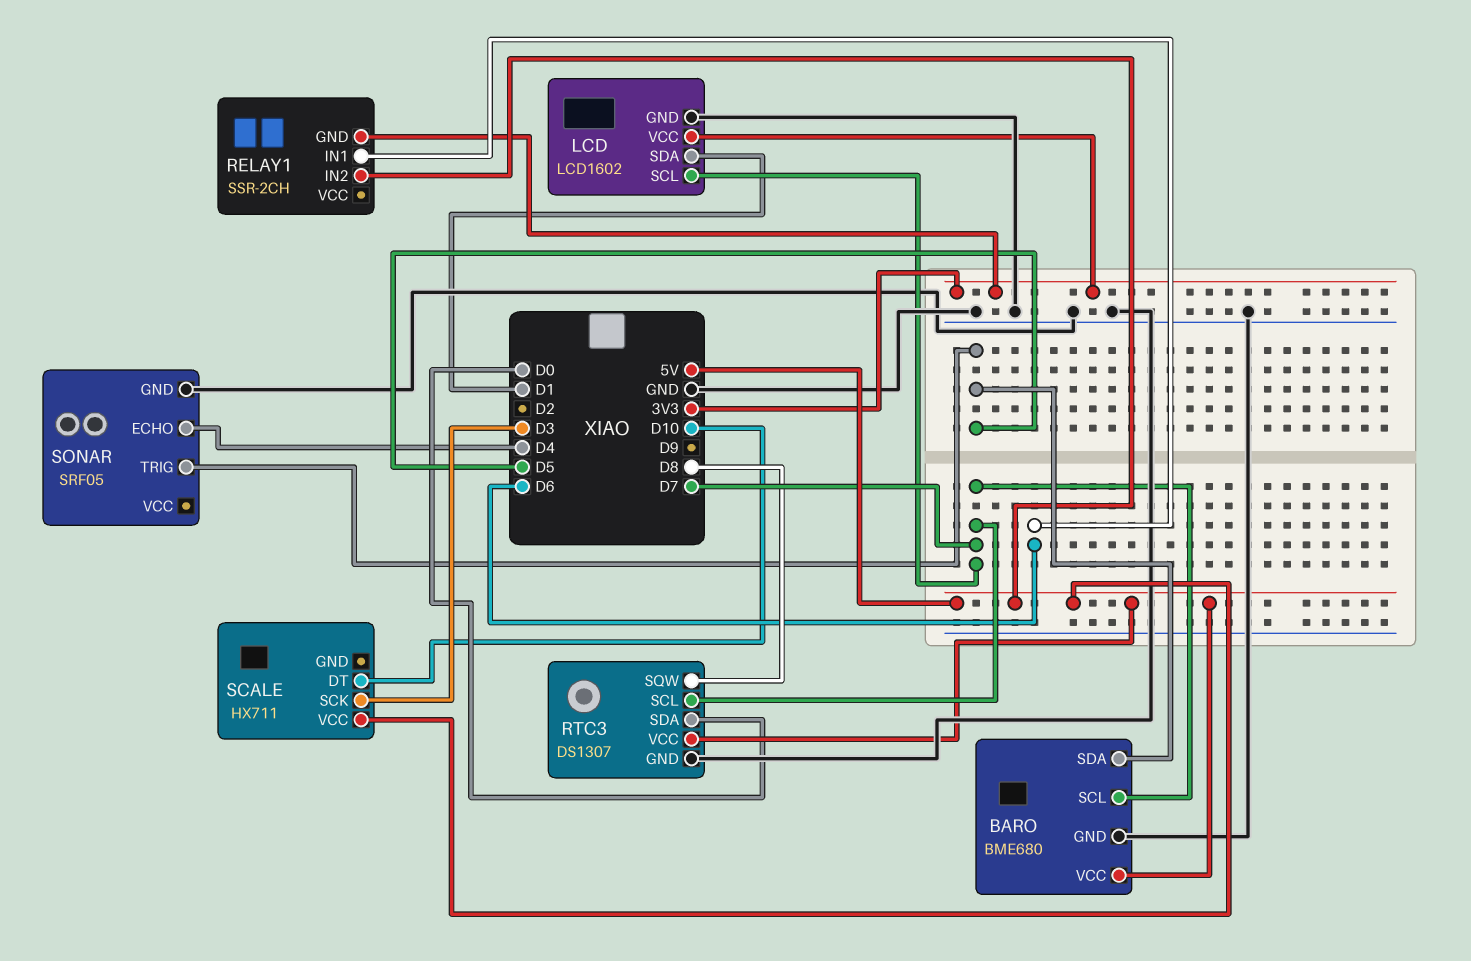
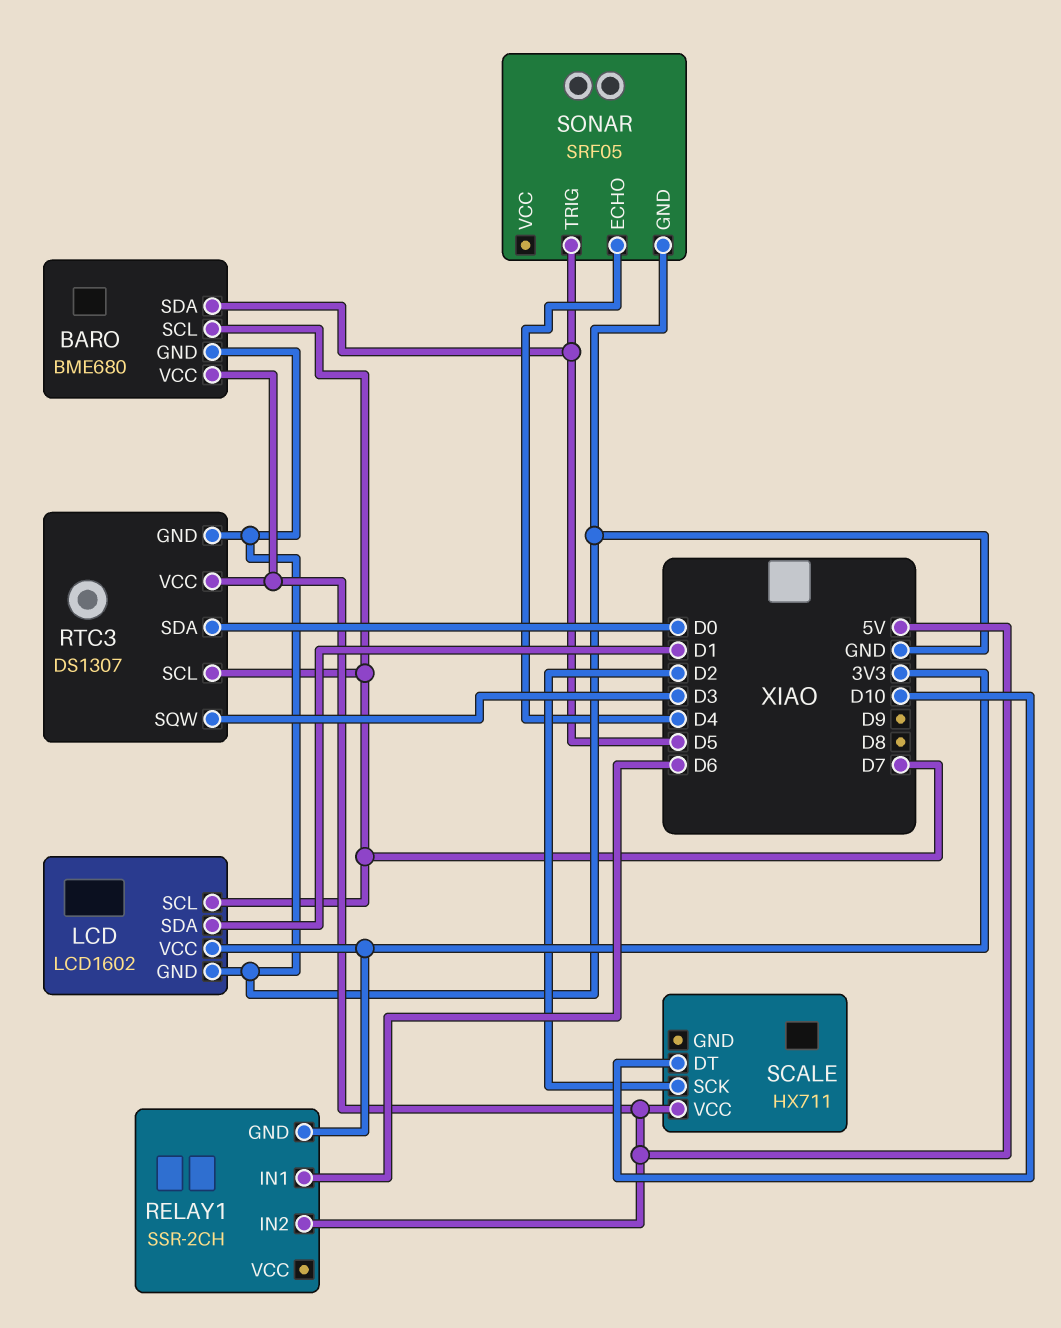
RTC3 pin SQW: D8 -> D3
SCALE pin SCK: D3 -> D2

